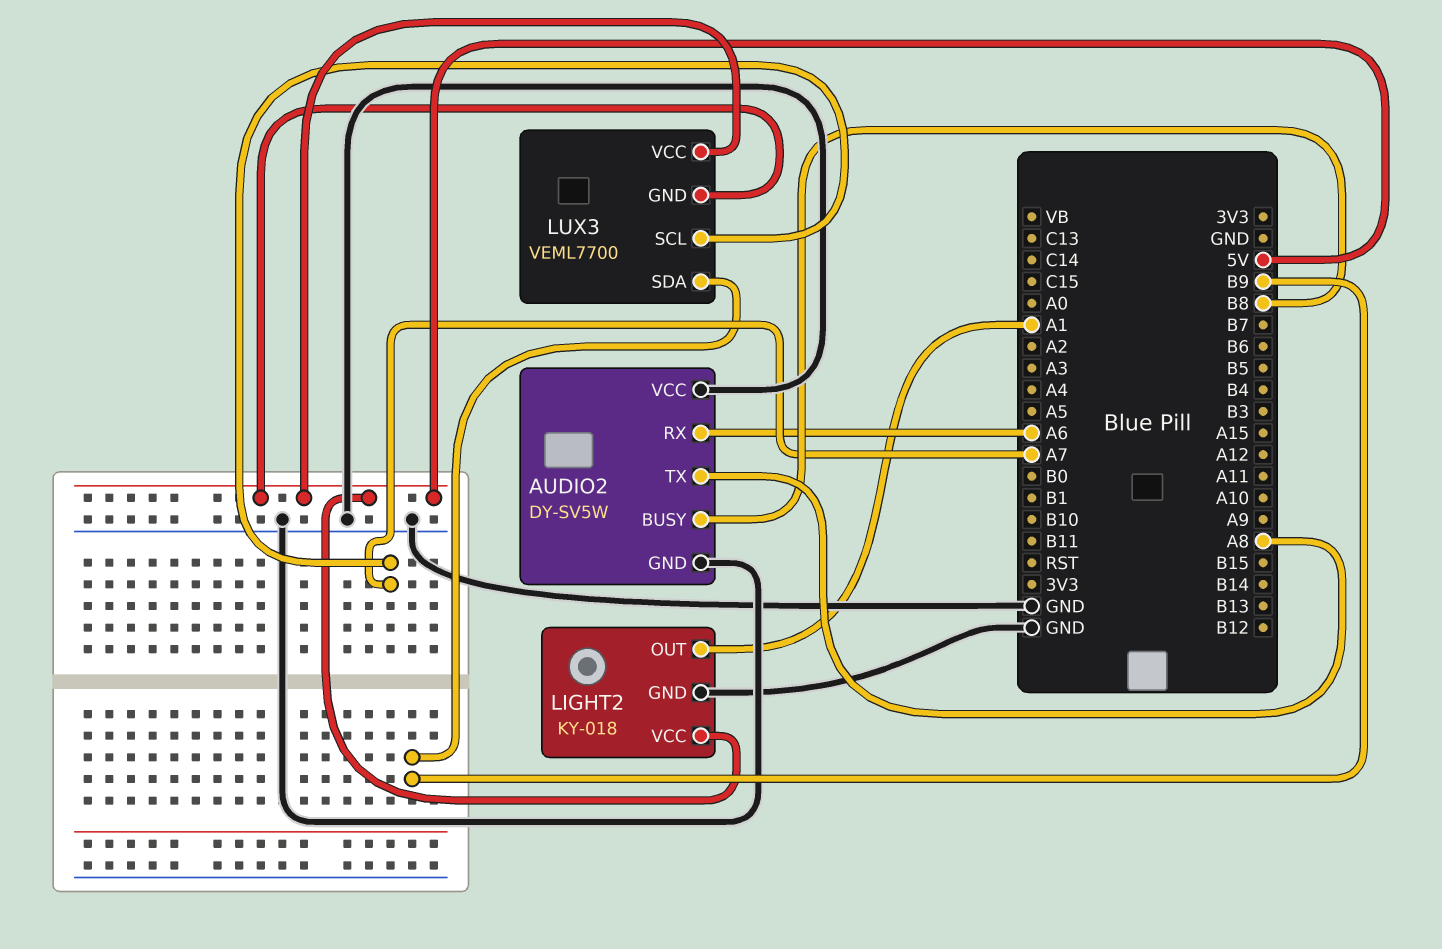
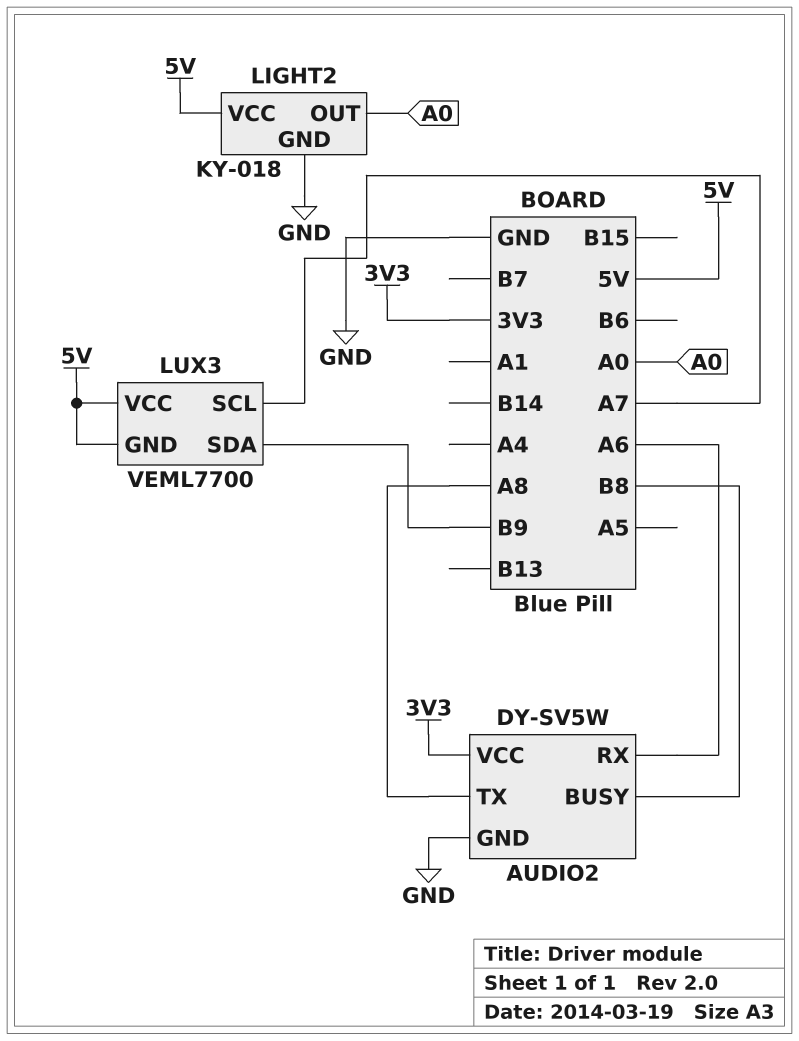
AUDIO2 pin VCC: GND -> 3V3
LIGHT2 pin OUT: A1 -> A0

